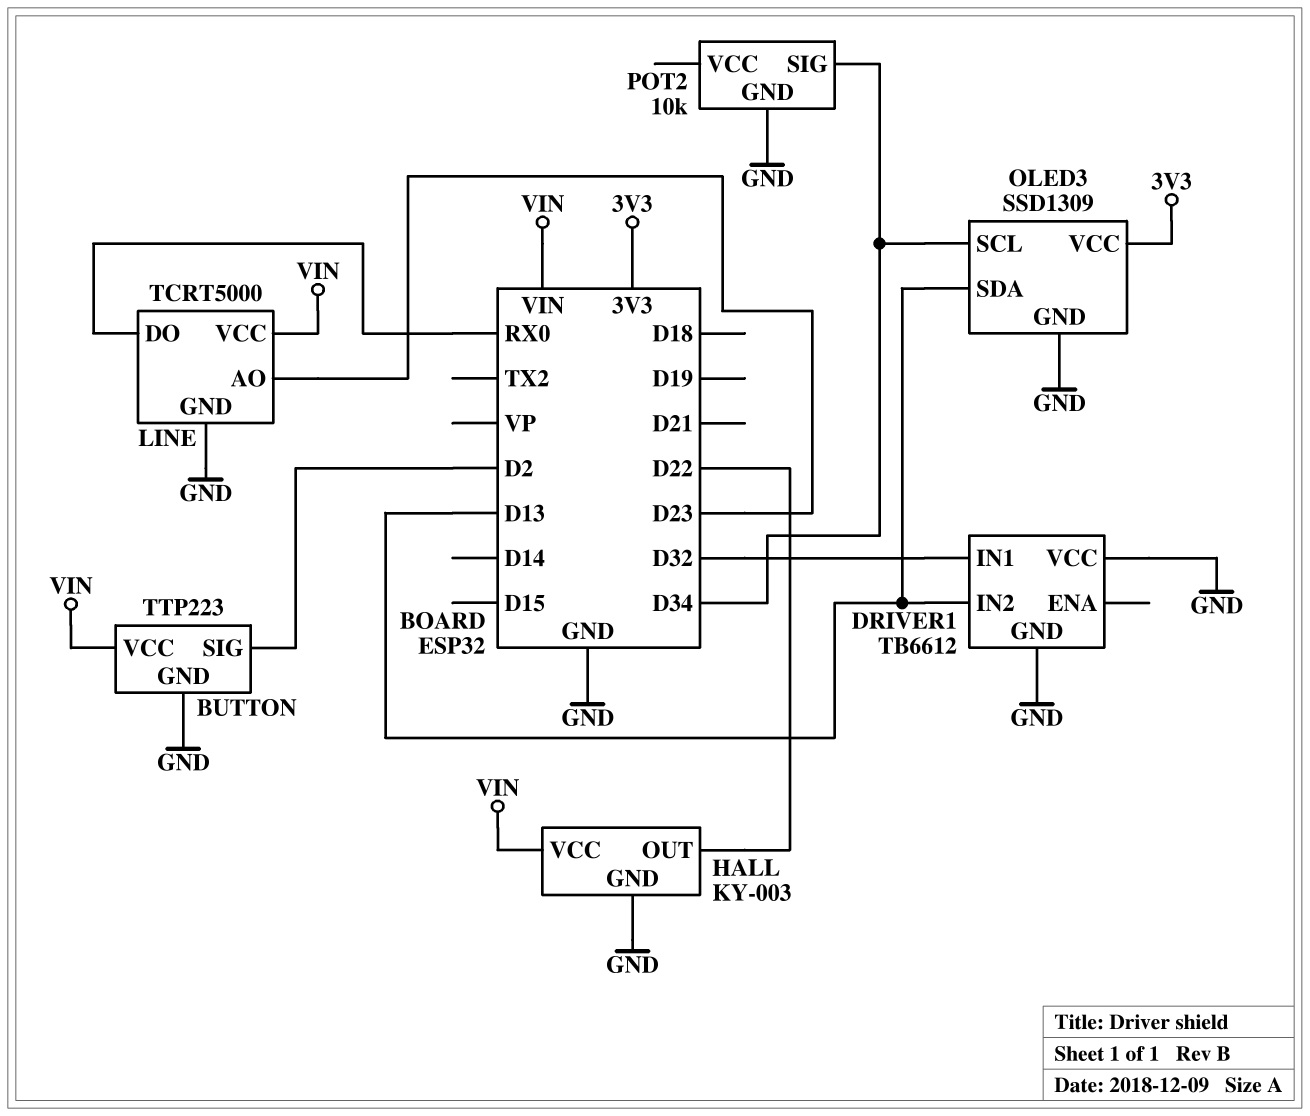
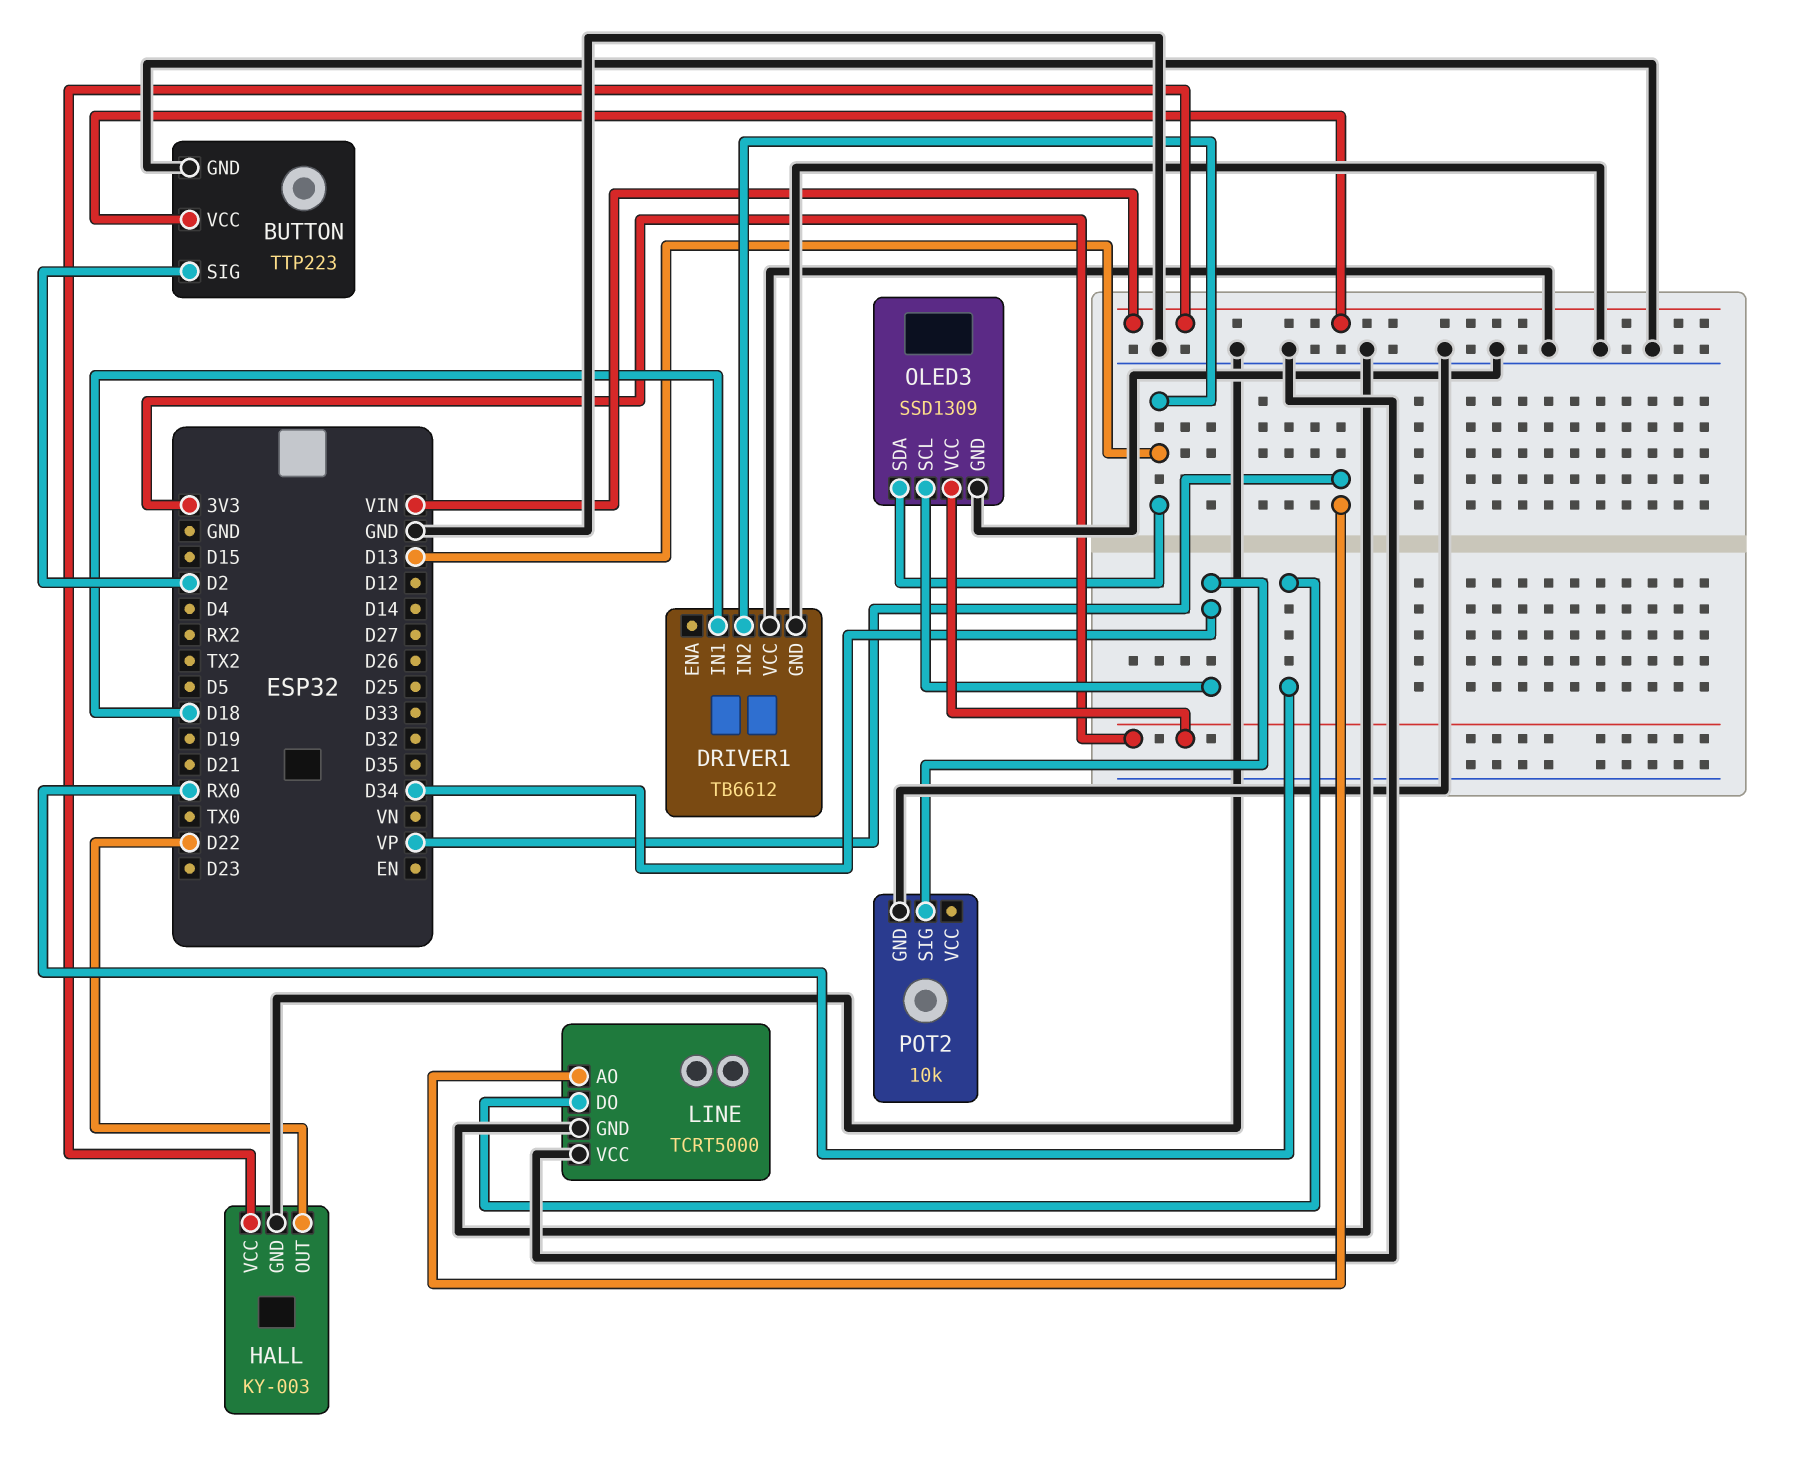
DRIVER1 pin IN1: D32 -> D18
LINE pin AO: D23 -> VP
LINE pin VCC: VIN -> GND

